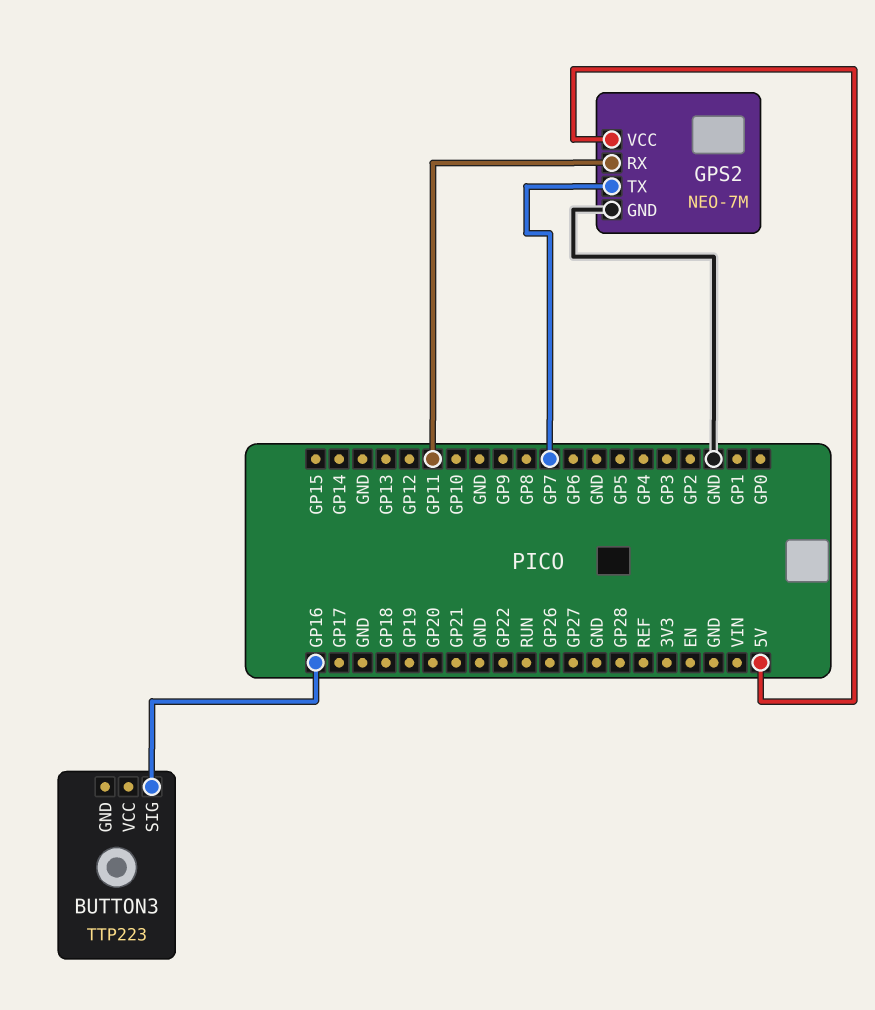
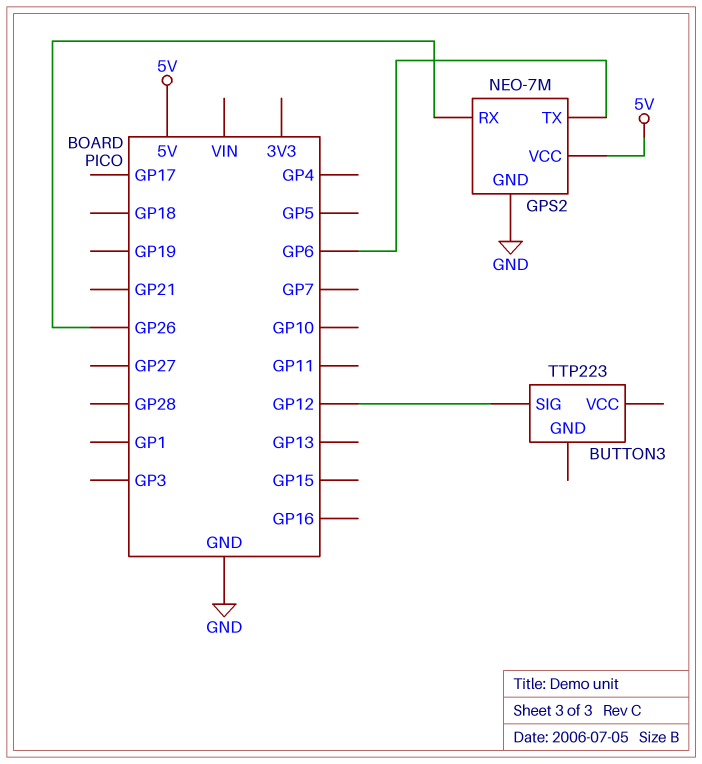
BUTTON3 pin SIG: GP16 -> GP12
GPS2 pin RX: GP11 -> GP26
GPS2 pin TX: GP7 -> GP6

